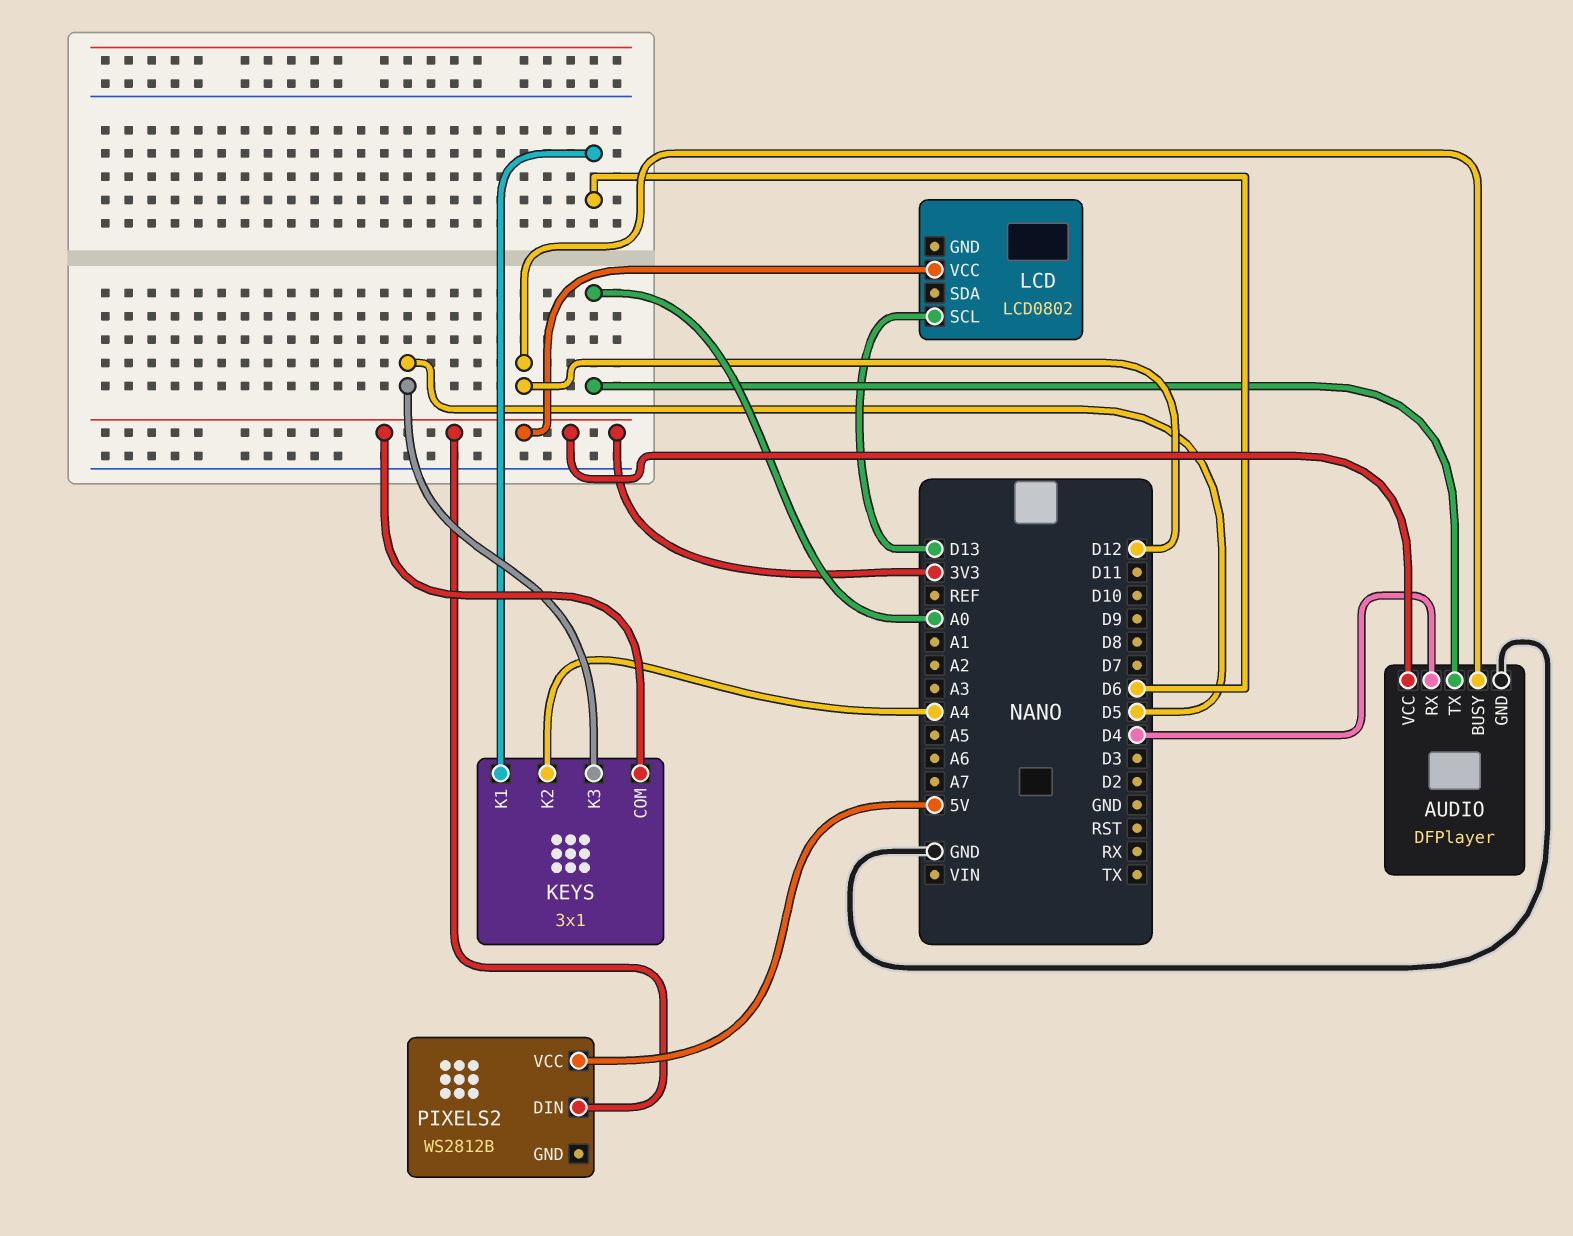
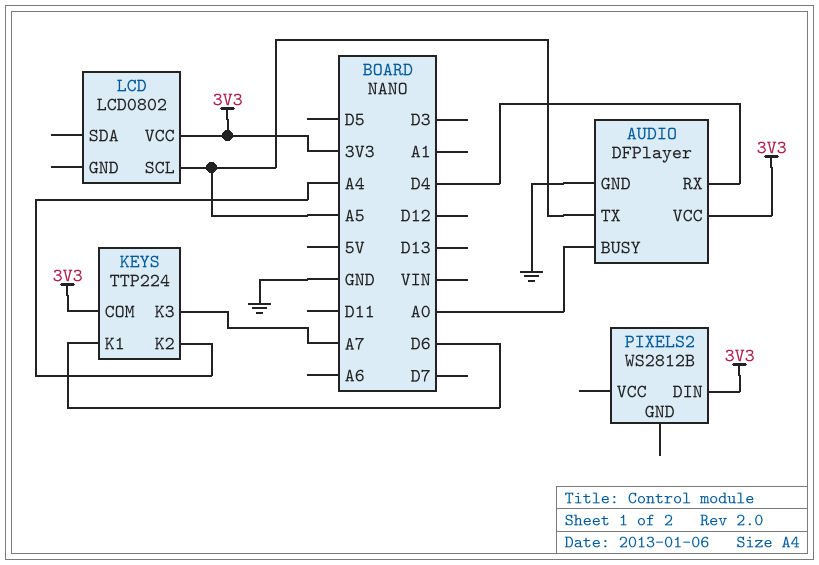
AUDIO pin BUSY: D12 -> A0
AUDIO pin TX: A0 -> A5
KEYS: 3x1 -> TTP224
KEYS pin K3: D5 -> A7
LCD pin SCL: D13 -> A5
PIXELS2 pin VCC: 5V -> none

